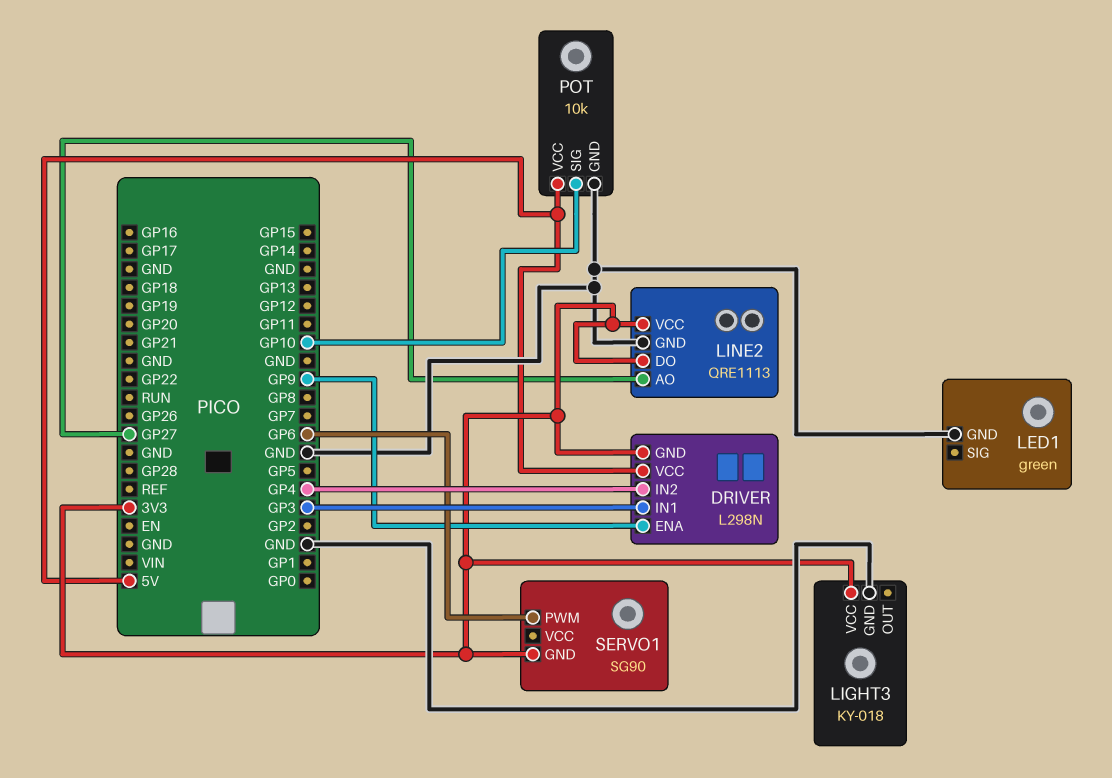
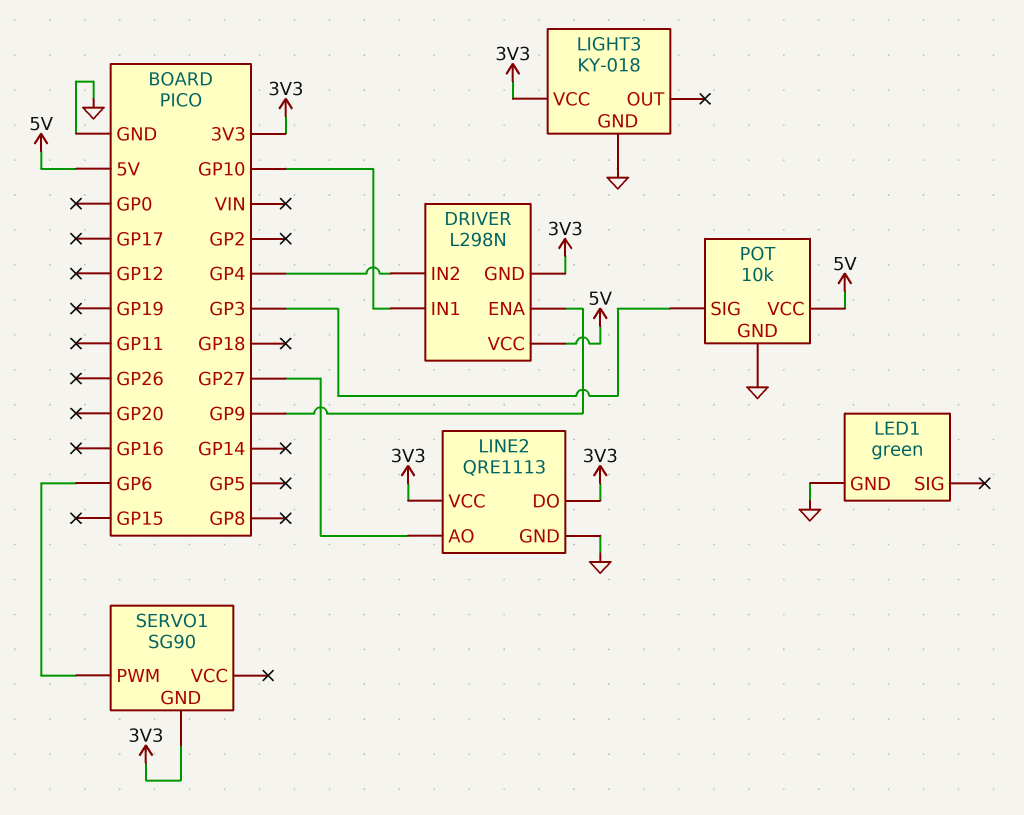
DRIVER pin IN1: GP3 -> GP10
POT pin SIG: GP10 -> GP3

